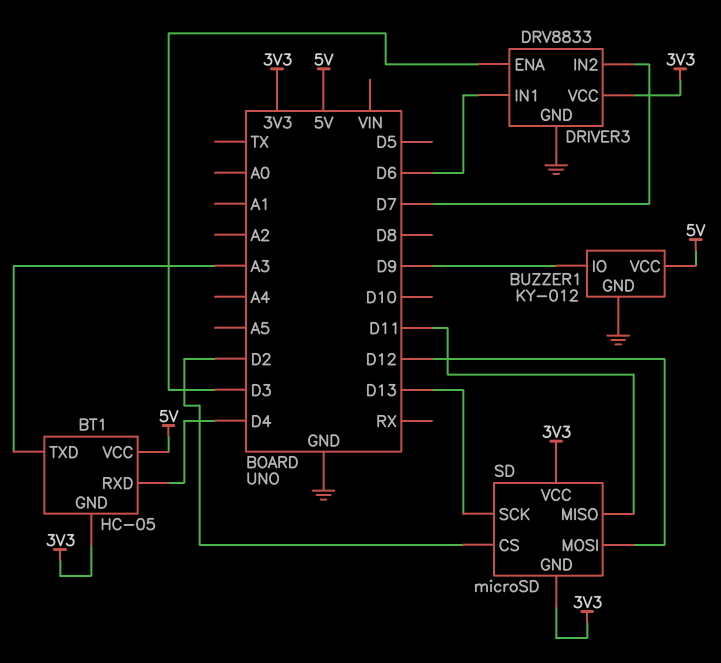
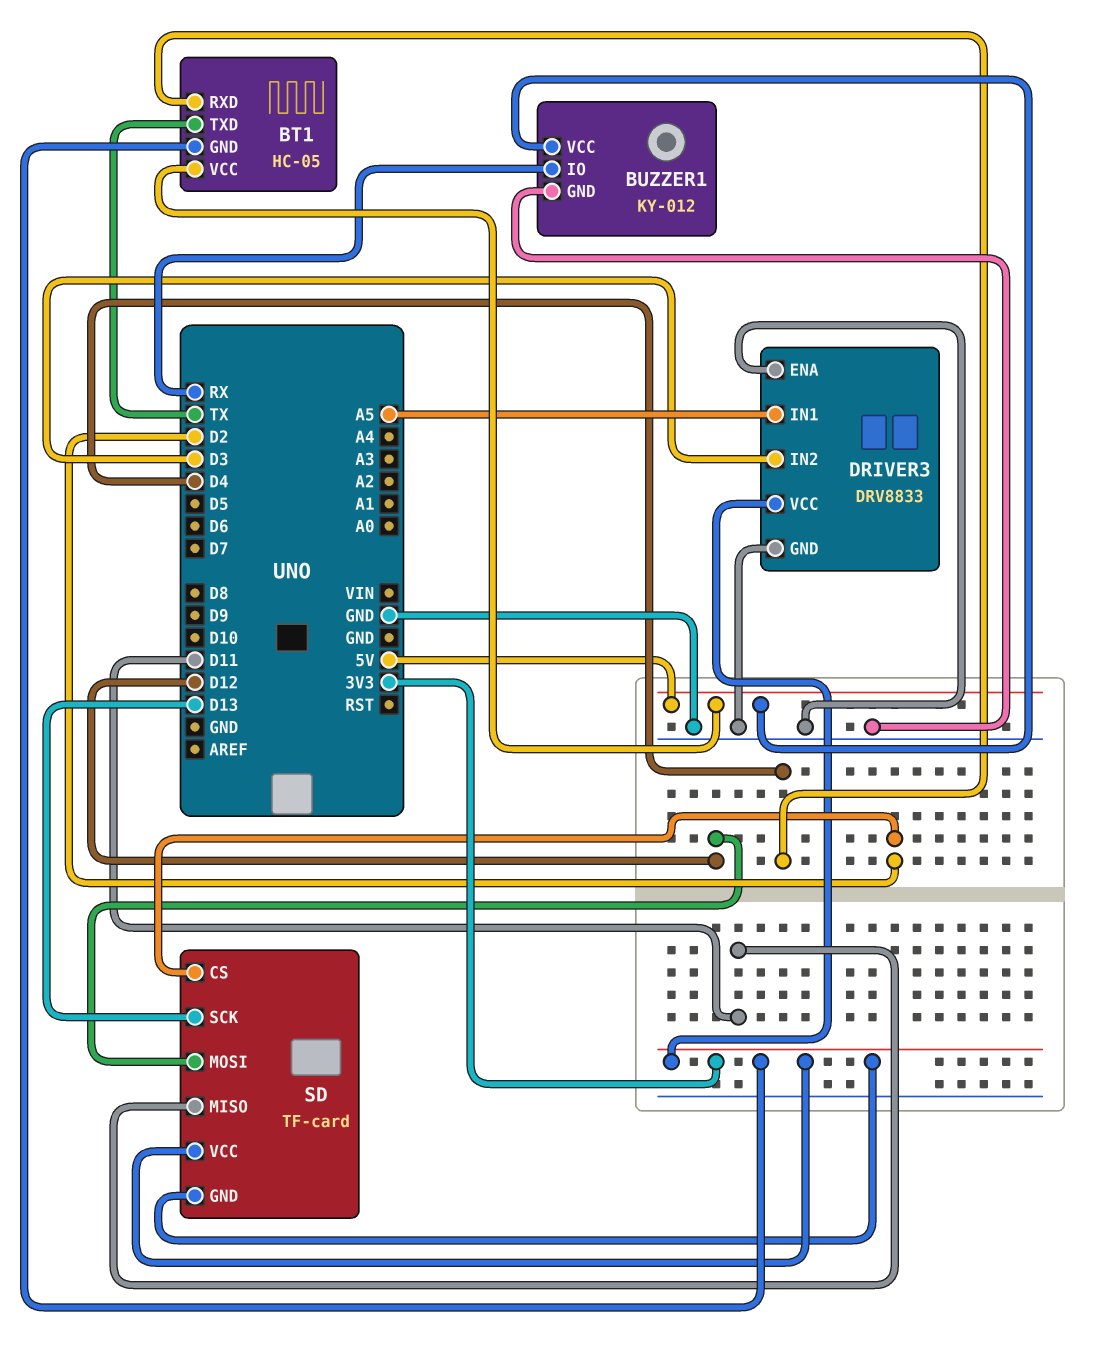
BT1 pin TXD: A3 -> TX
BUZZER1 pin IO: D9 -> RX
DRIVER3 pin ENA: D3 -> GND
DRIVER3 pin IN1: D6 -> A5
DRIVER3 pin IN2: D7 -> D3
SD: microSD -> TF-card

